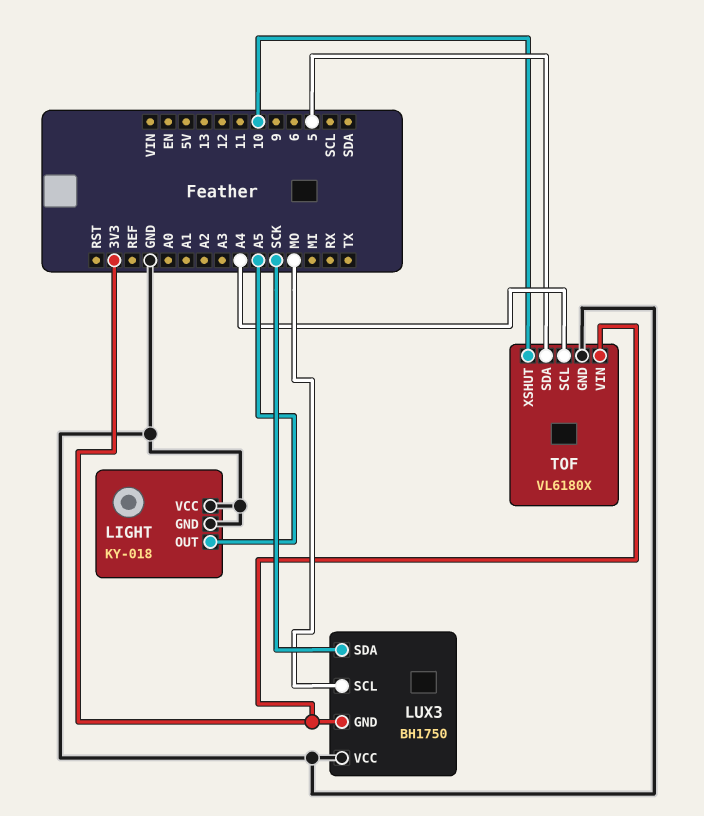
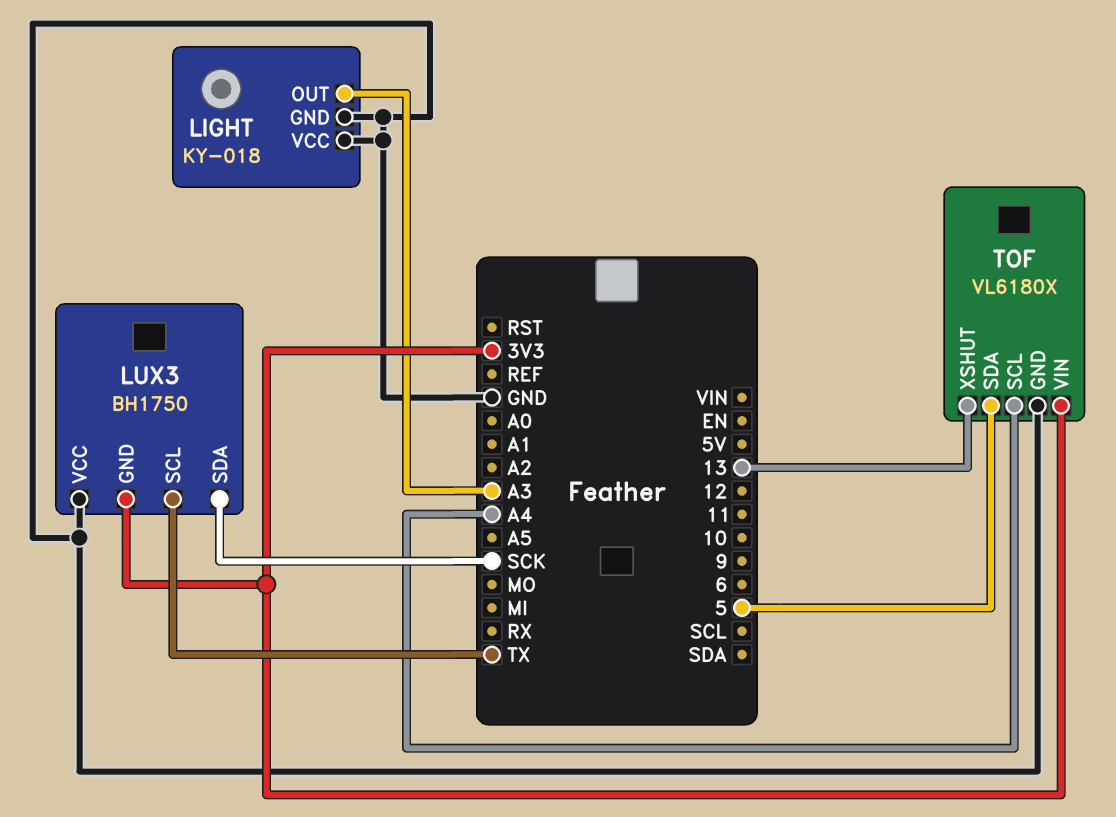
LIGHT pin OUT: A5 -> A3
LUX3 pin SCL: MO -> TX
TOF pin XSHUT: 10 -> 13

